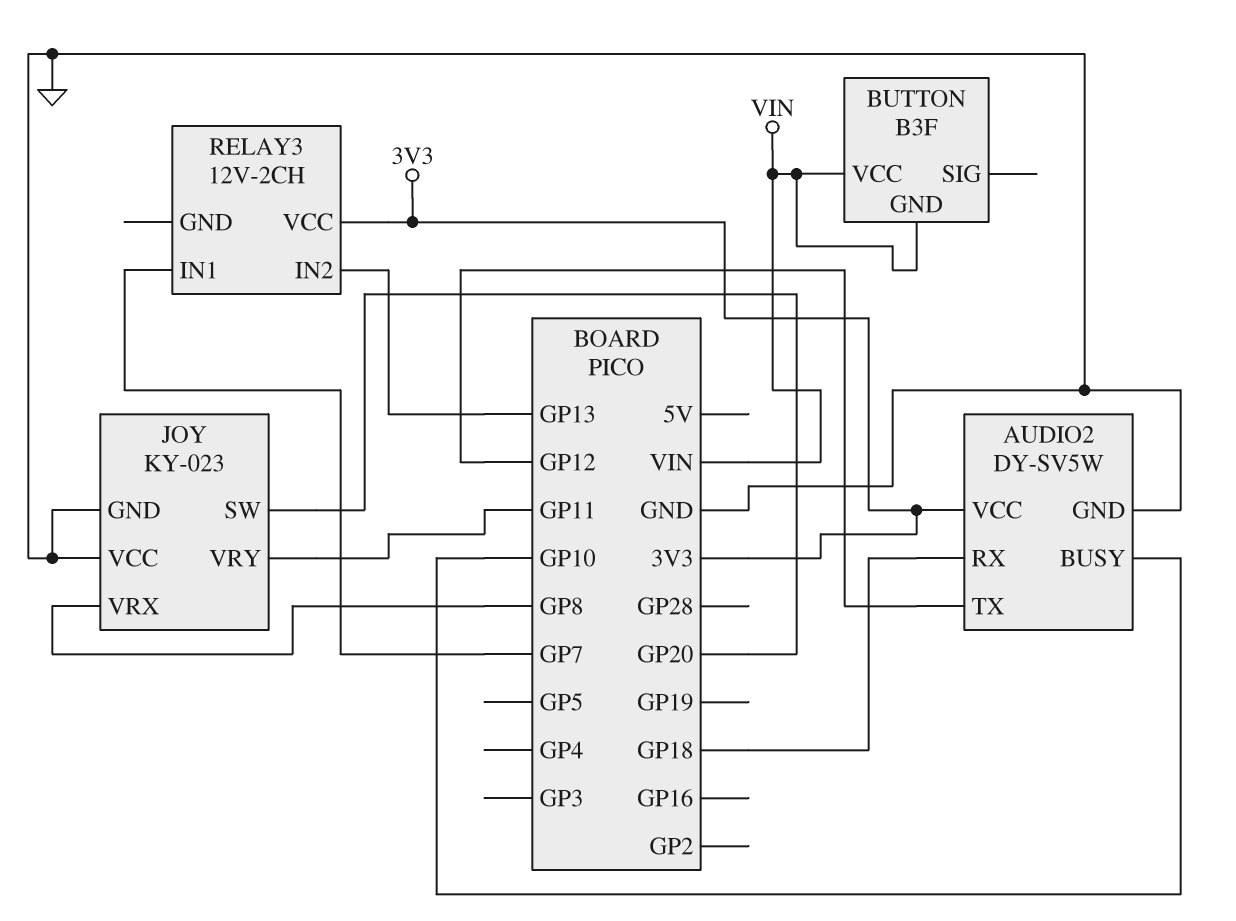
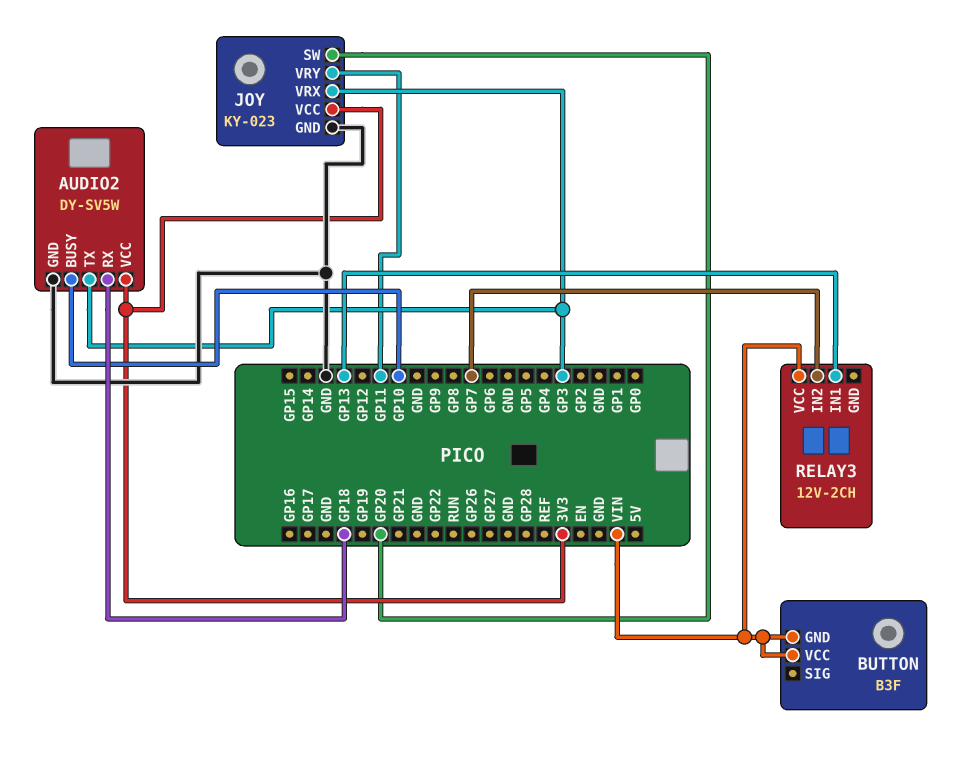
AUDIO2 pin TX: GP12 -> GP3
JOY pin VCC: GND -> 3V3
JOY pin VRX: GP8 -> GP3
RELAY3 pin IN1: GP7 -> GP13
RELAY3 pin IN2: GP13 -> GP7
RELAY3 pin VCC: 3V3 -> VIN

